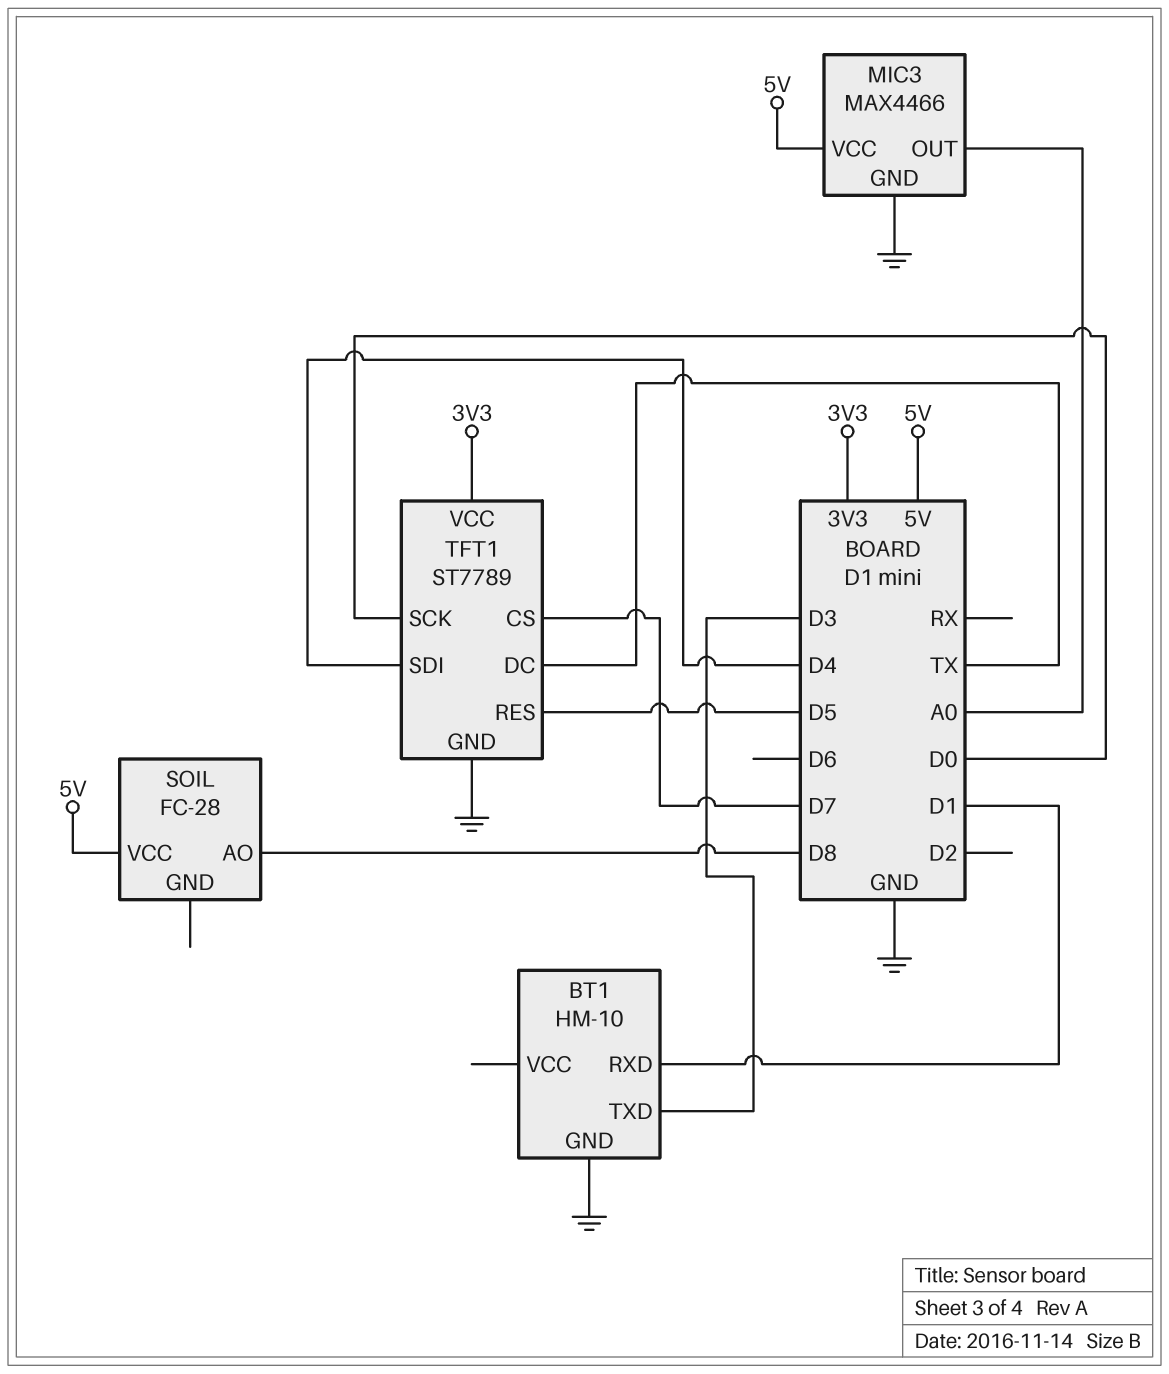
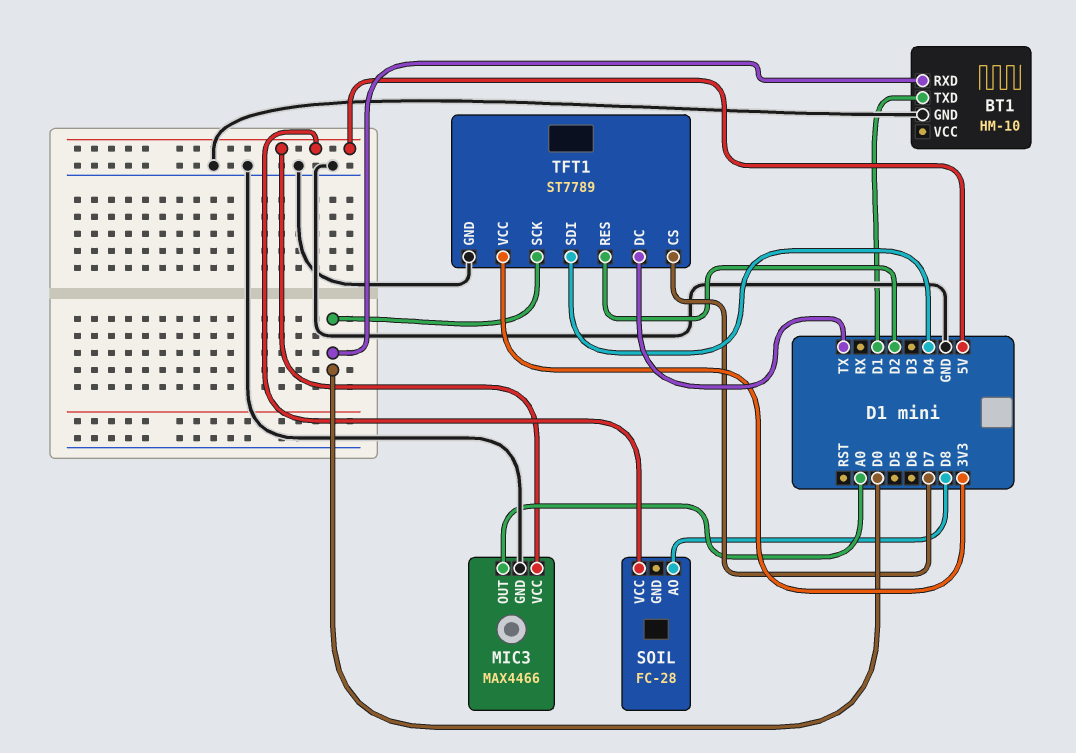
BT1 pin RXD: D1 -> D0
BT1 pin TXD: D3 -> D1
TFT1 pin RES: D5 -> D2

